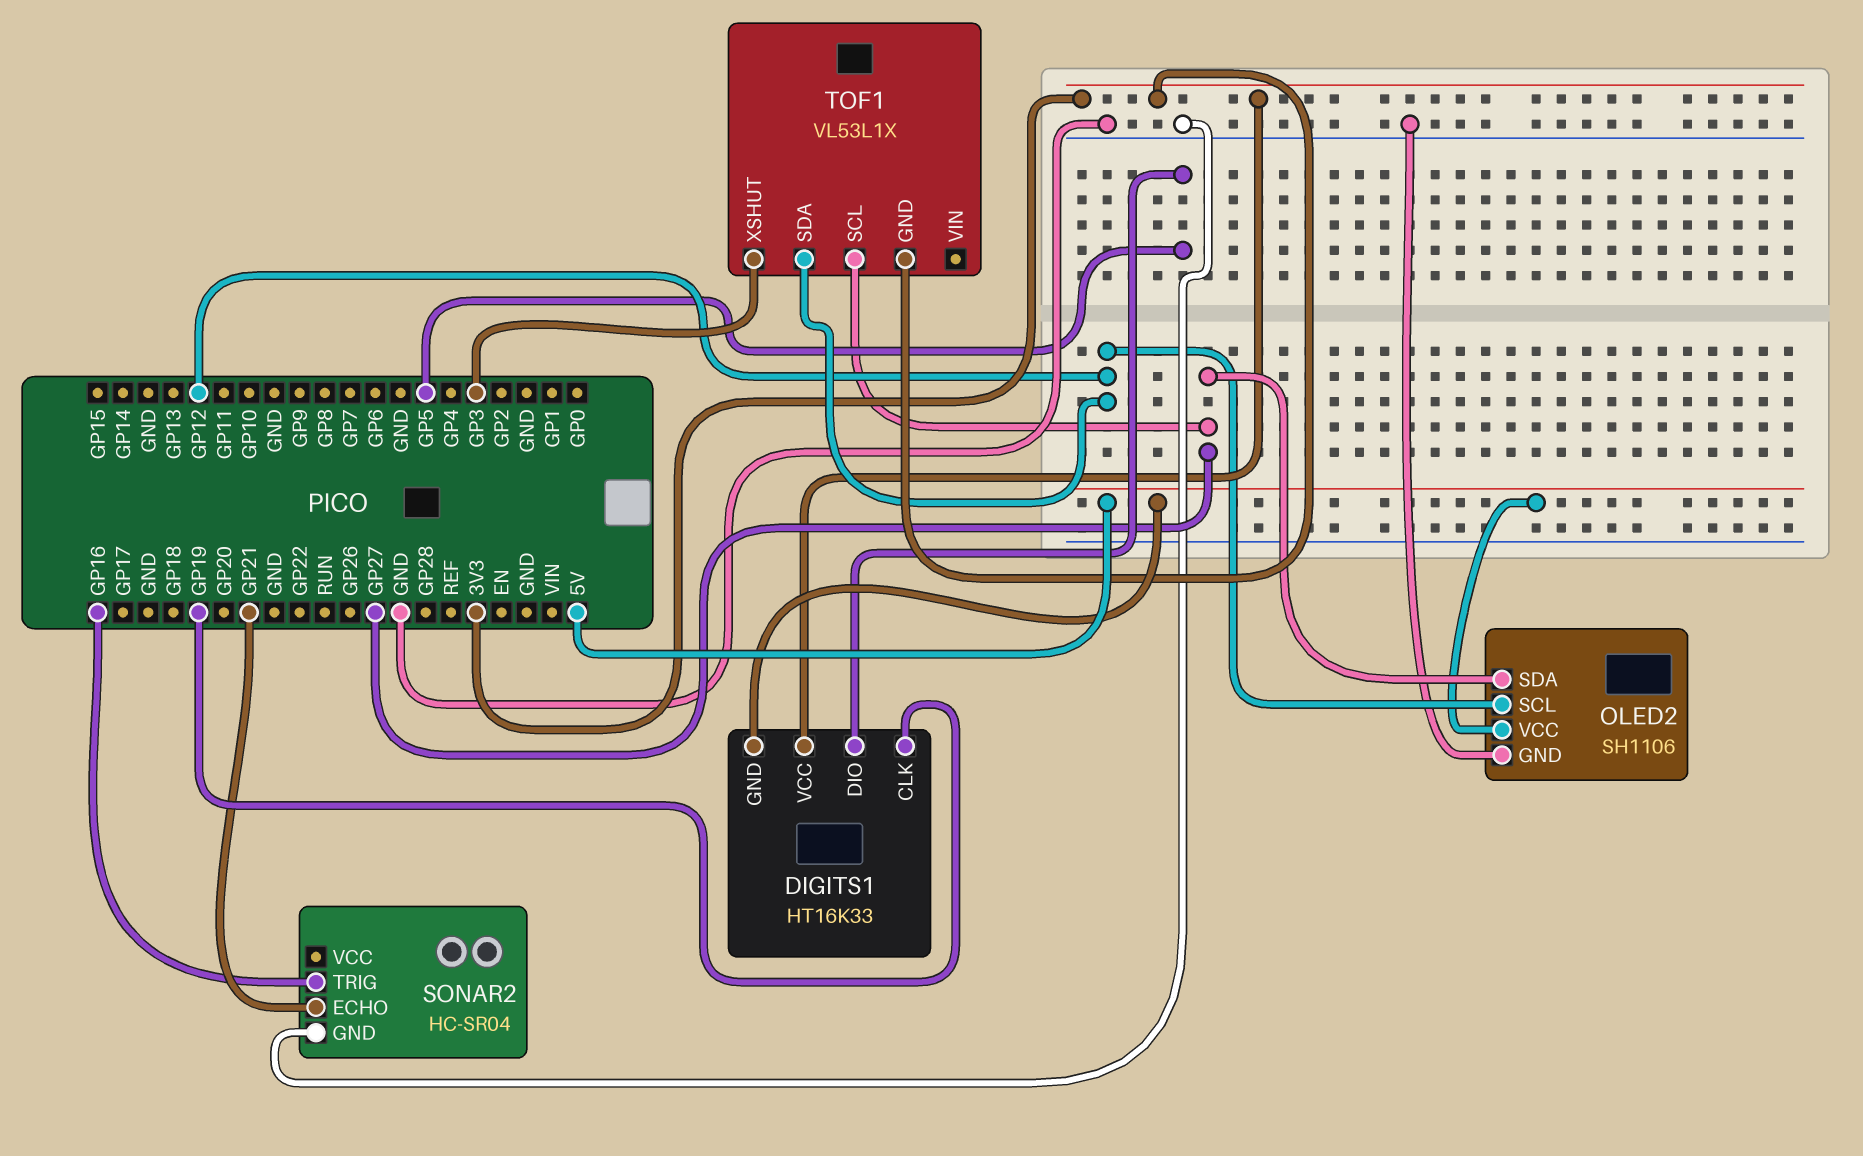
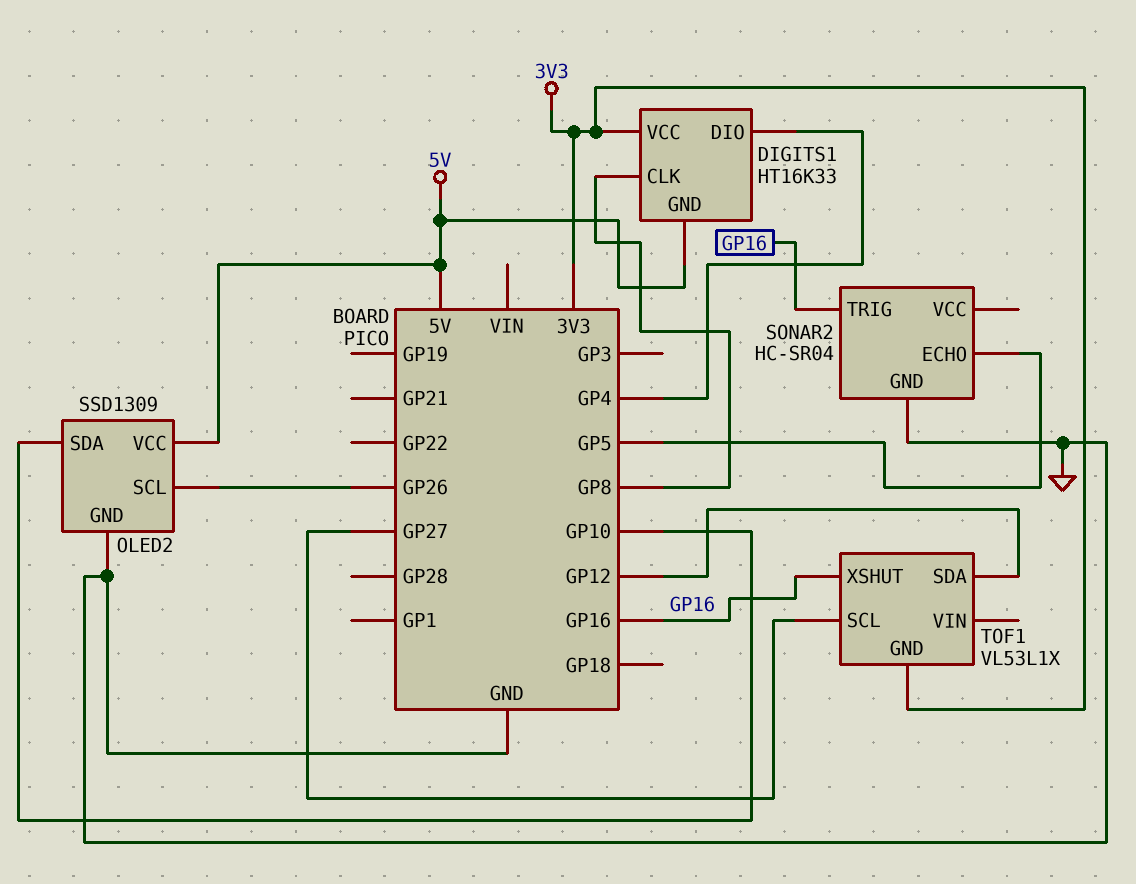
DIGITS1 pin CLK: GP19 -> GP8
DIGITS1 pin DIO: GP5 -> GP4
OLED2: SH1106 -> SSD1309
OLED2 pin SCL: GP12 -> GP26
OLED2 pin SDA: GP27 -> GP10
SONAR2 pin ECHO: GP21 -> GP5
TOF1 pin XSHUT: GP3 -> GP16

